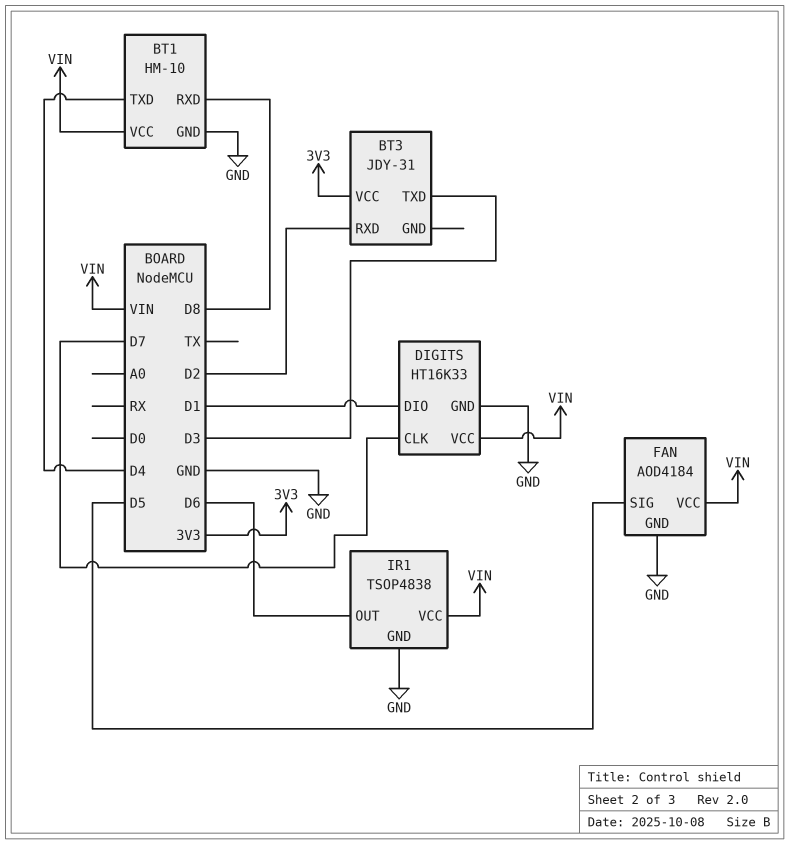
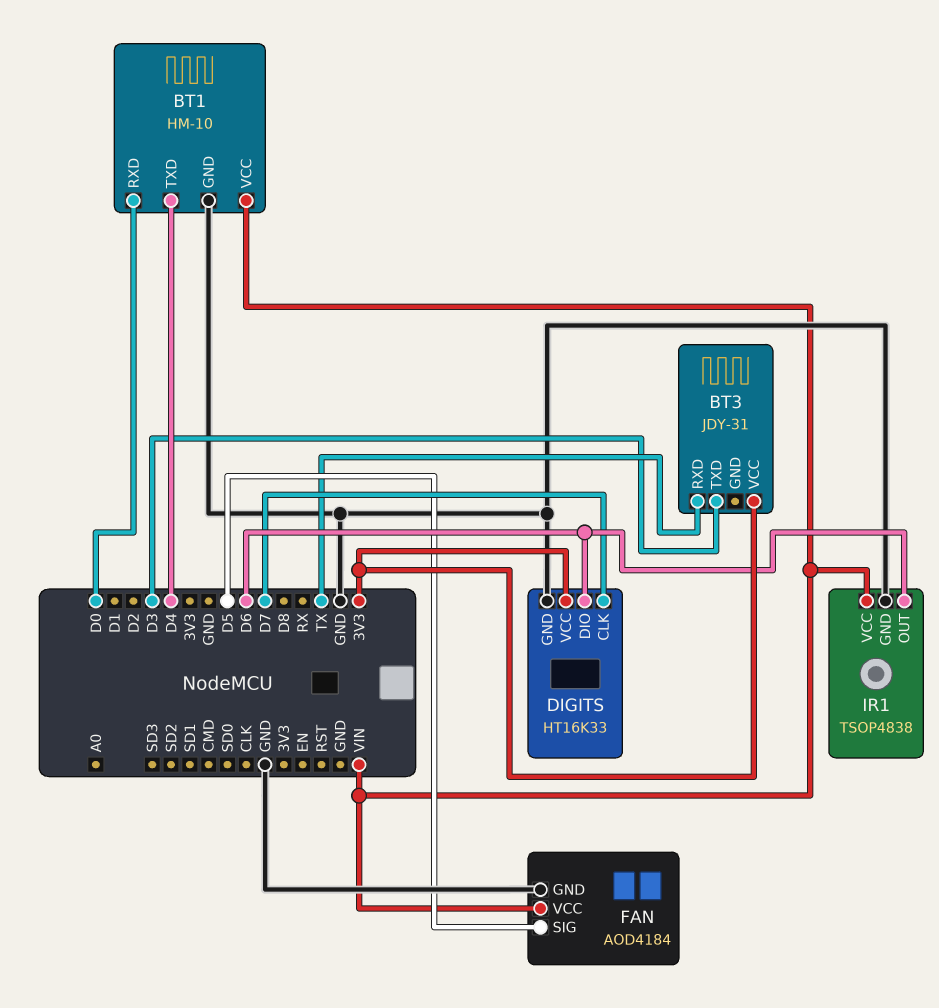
BT1 pin RXD: D8 -> D0
BT3 pin RXD: D2 -> TX
DIGITS pin DIO: D1 -> D6
DIGITS pin VCC: VIN -> 3V3

